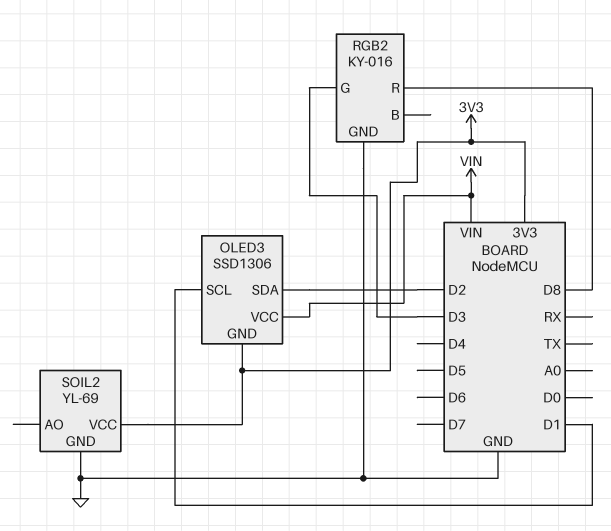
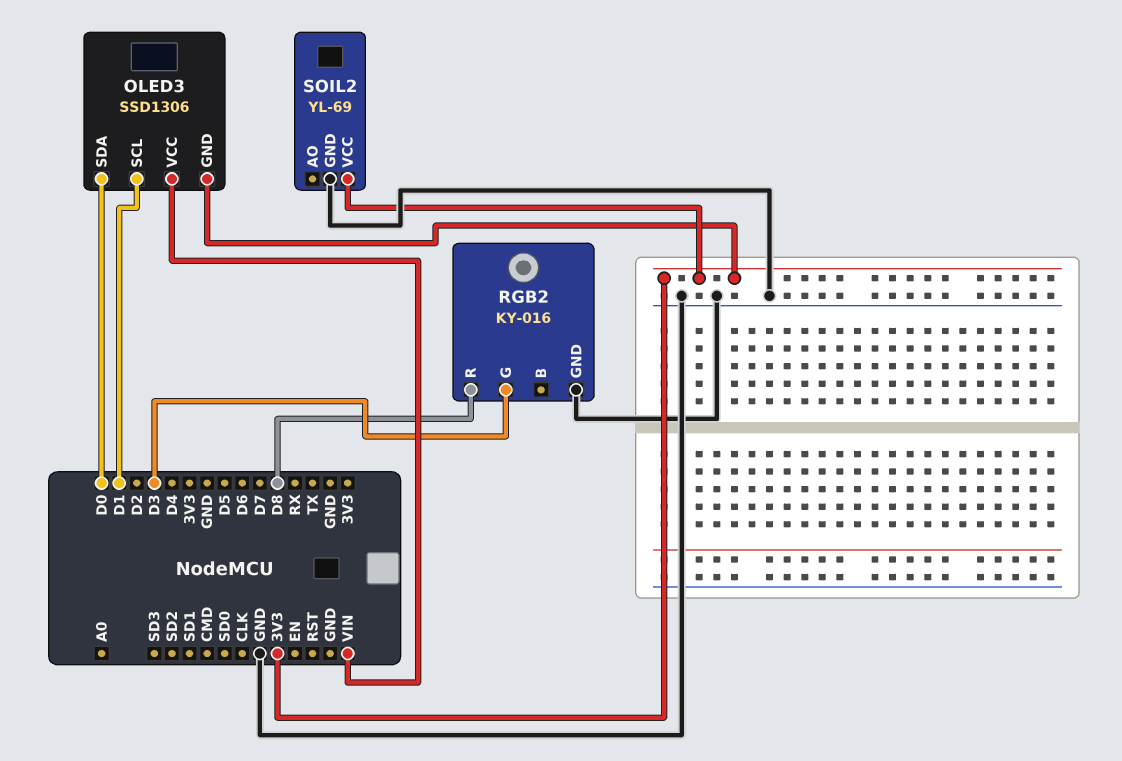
OLED3 pin SDA: D2 -> D0

